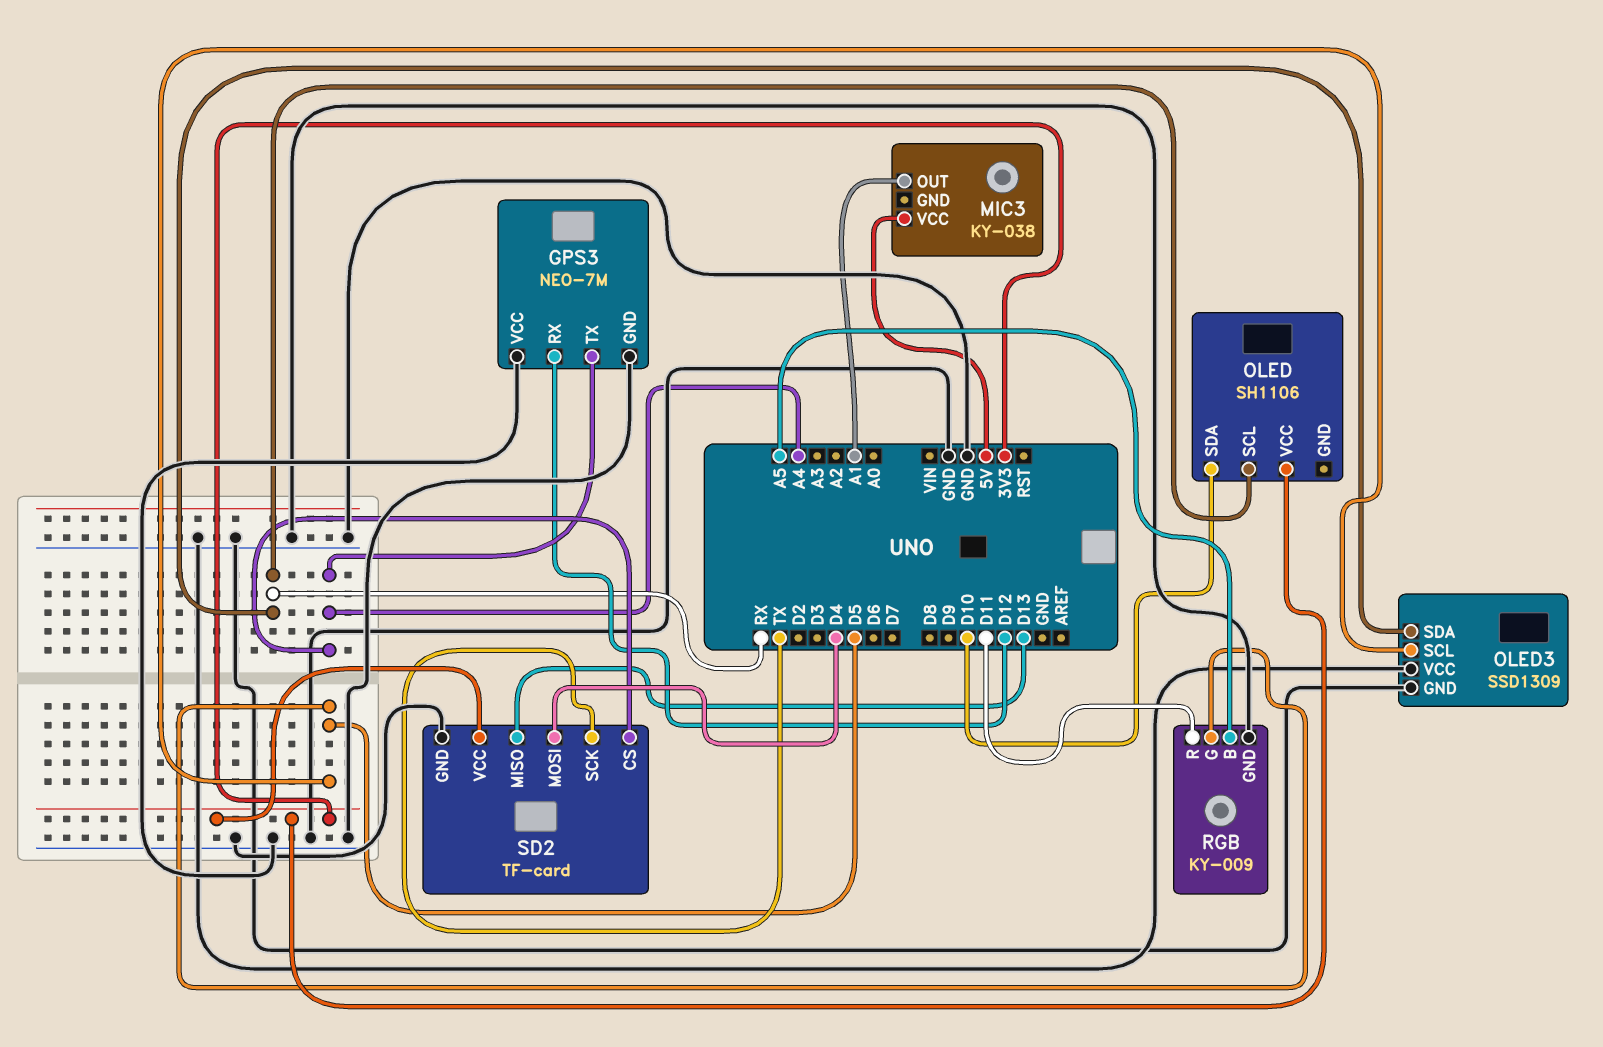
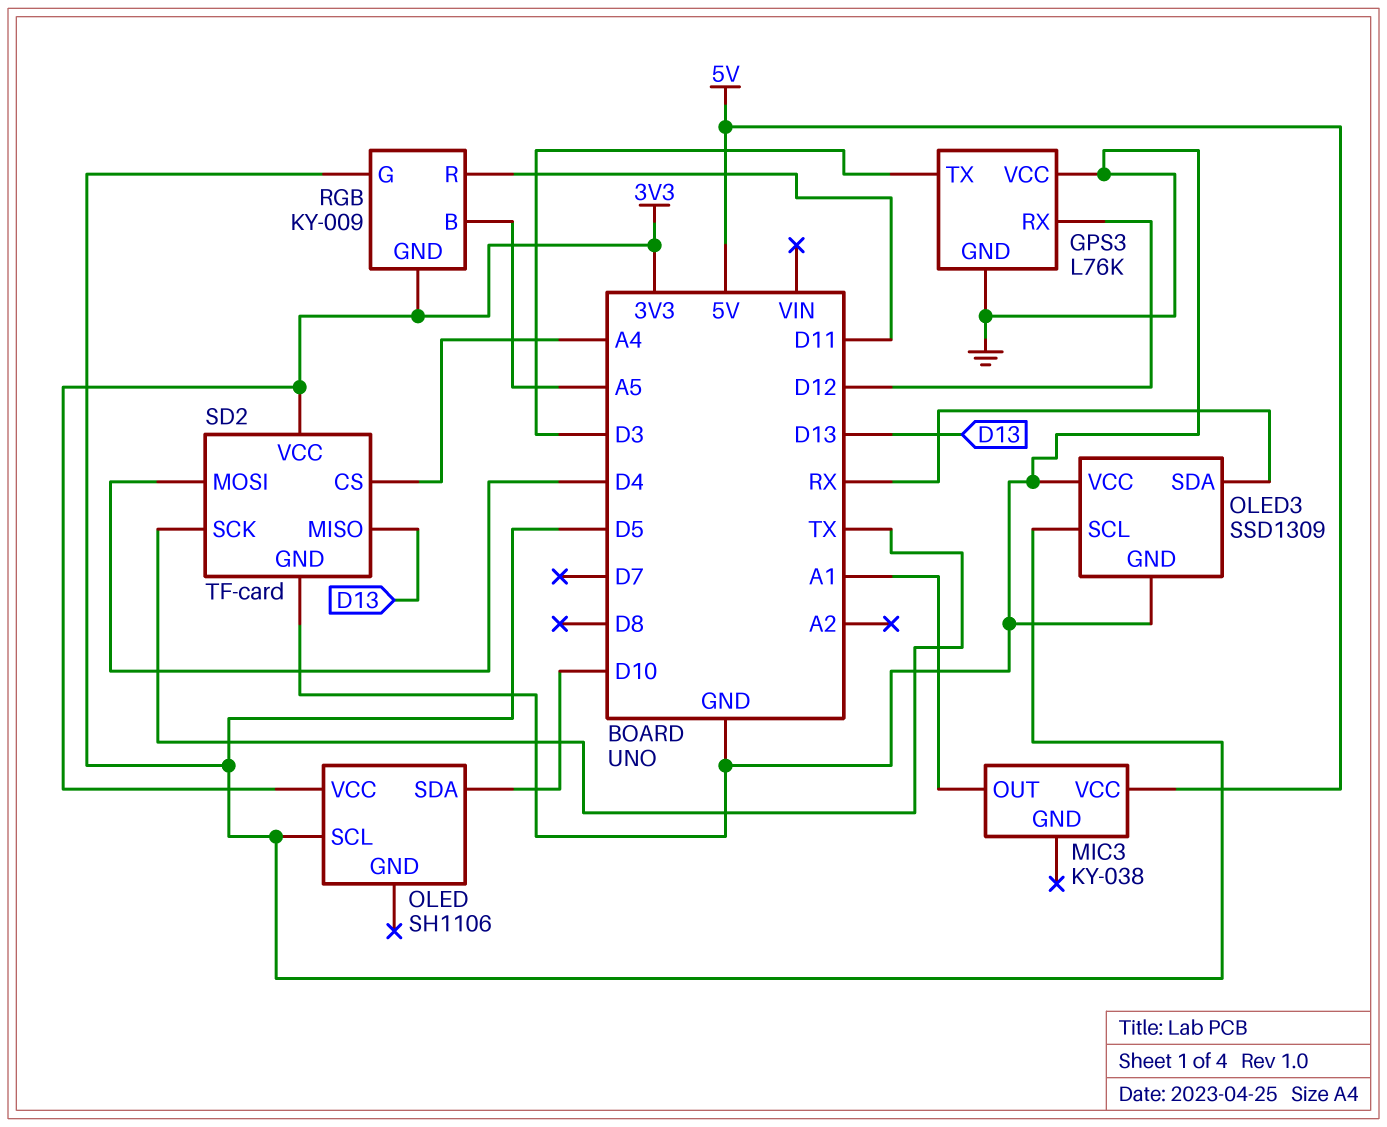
GPS3: NEO-7M -> L76K
GPS3 pin TX: A4 -> D3
OLED pin SCL: RX -> D5
RGB pin GND: GND -> 3V3

